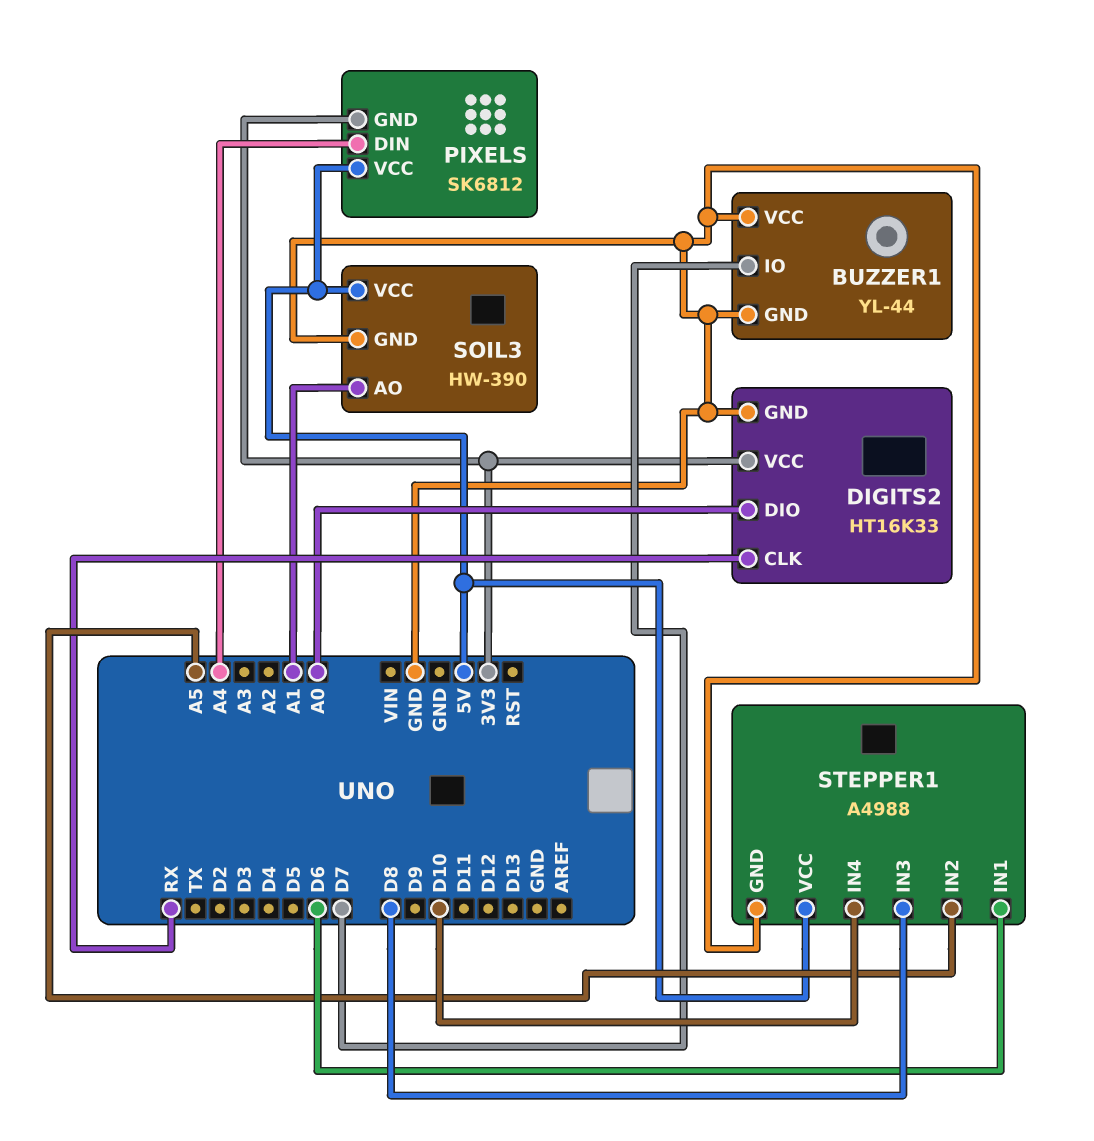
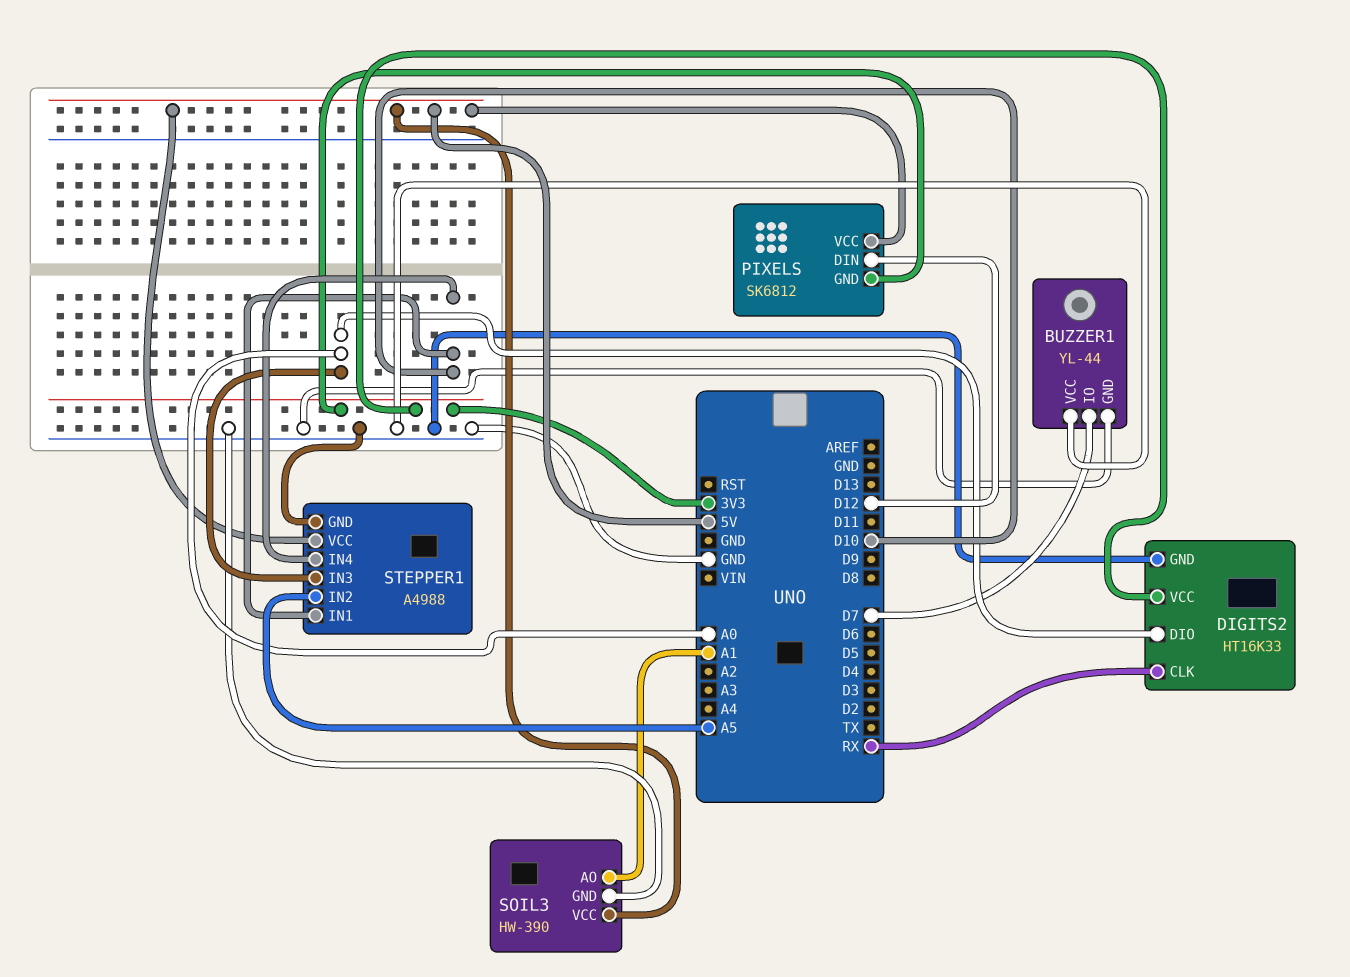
PIXELS pin DIN: A4 -> D12
STEPPER1 pin IN1: D6 -> D10
STEPPER1 pin IN3: D8 -> A0

